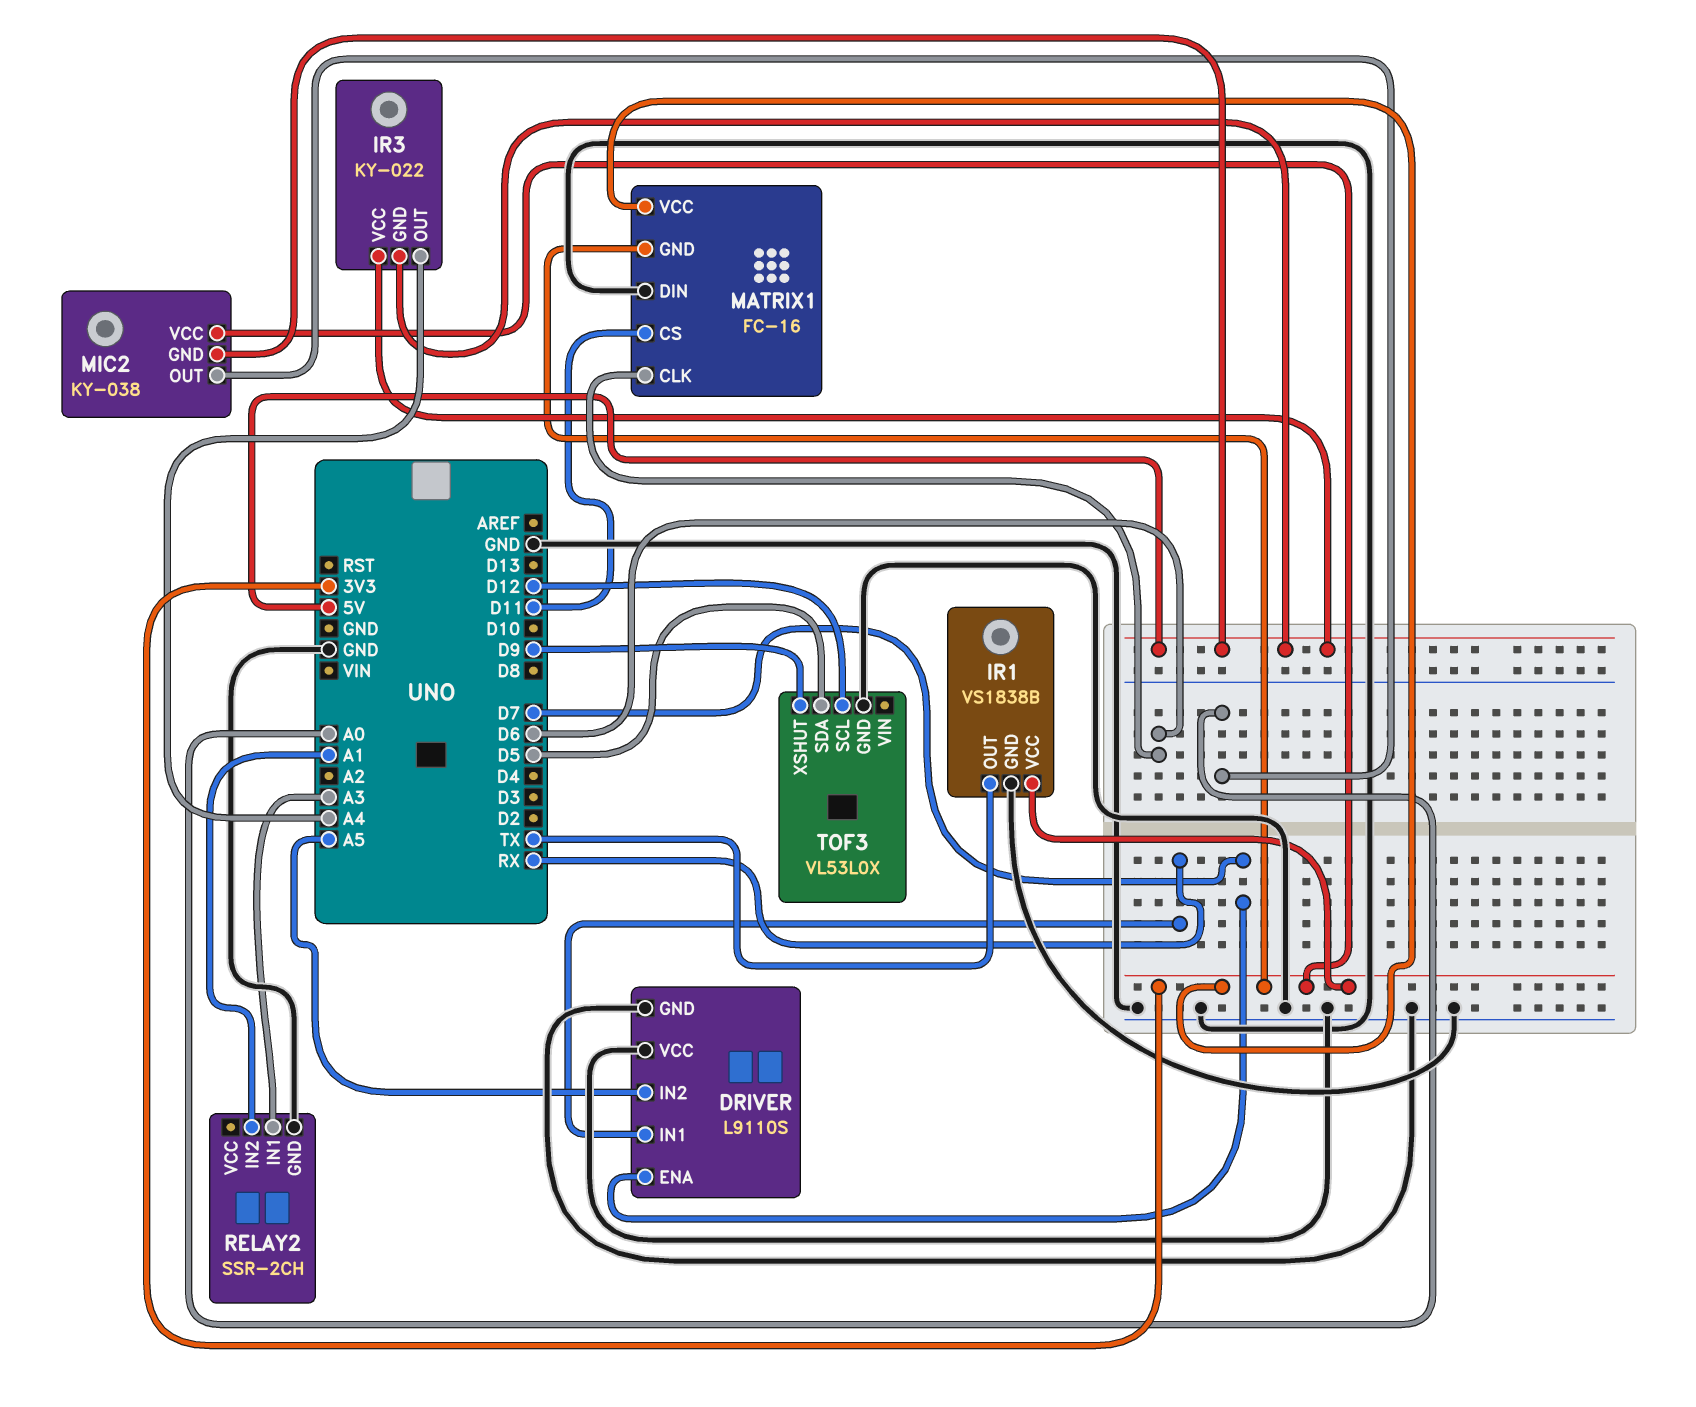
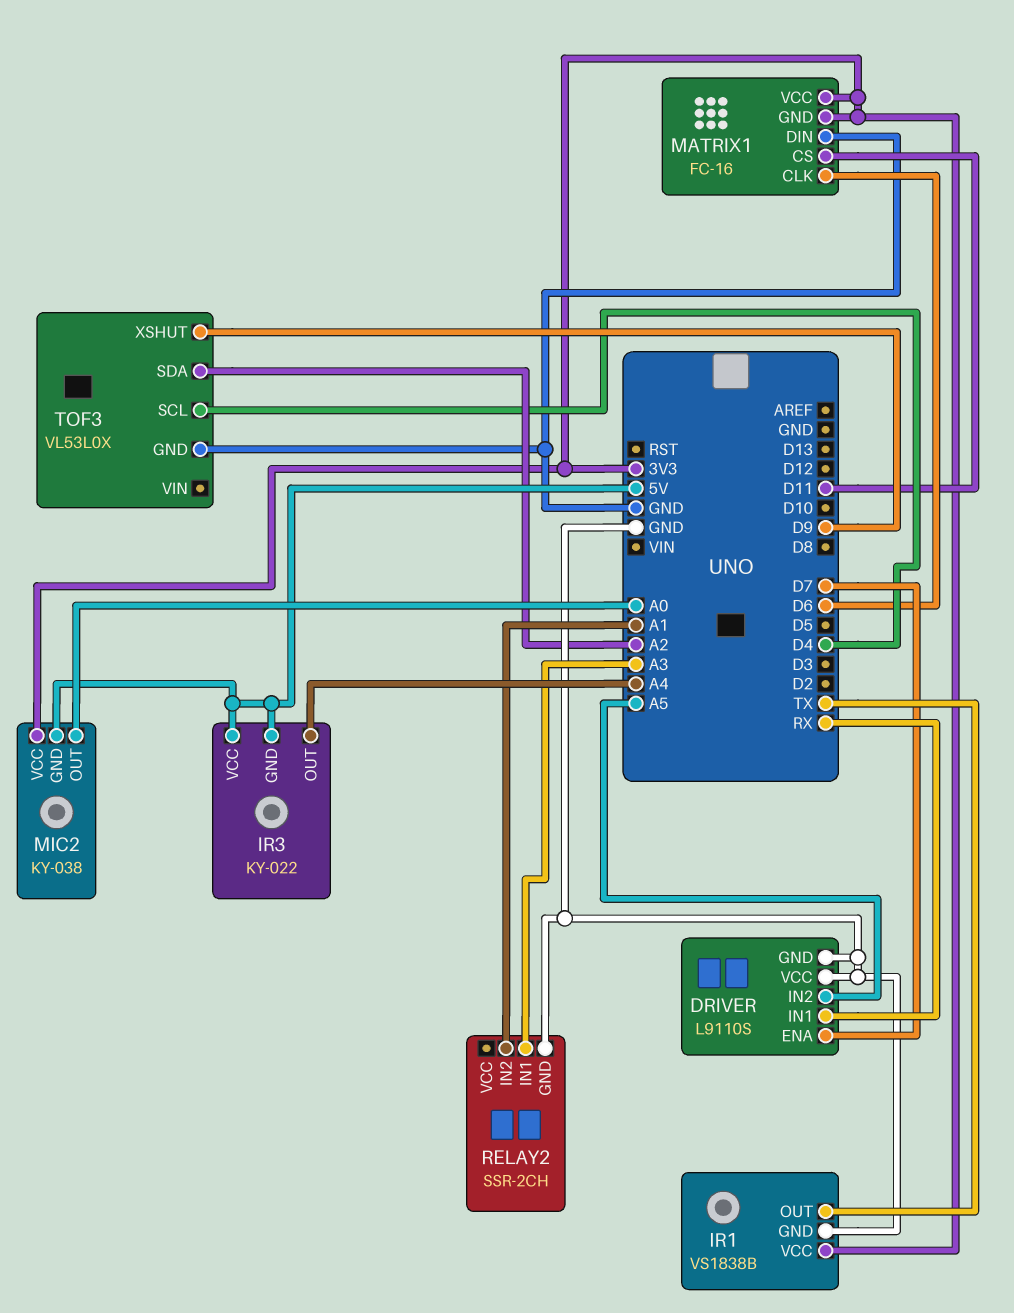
TOF3 pin SCL: D12 -> D4
TOF3 pin SDA: D5 -> A2

